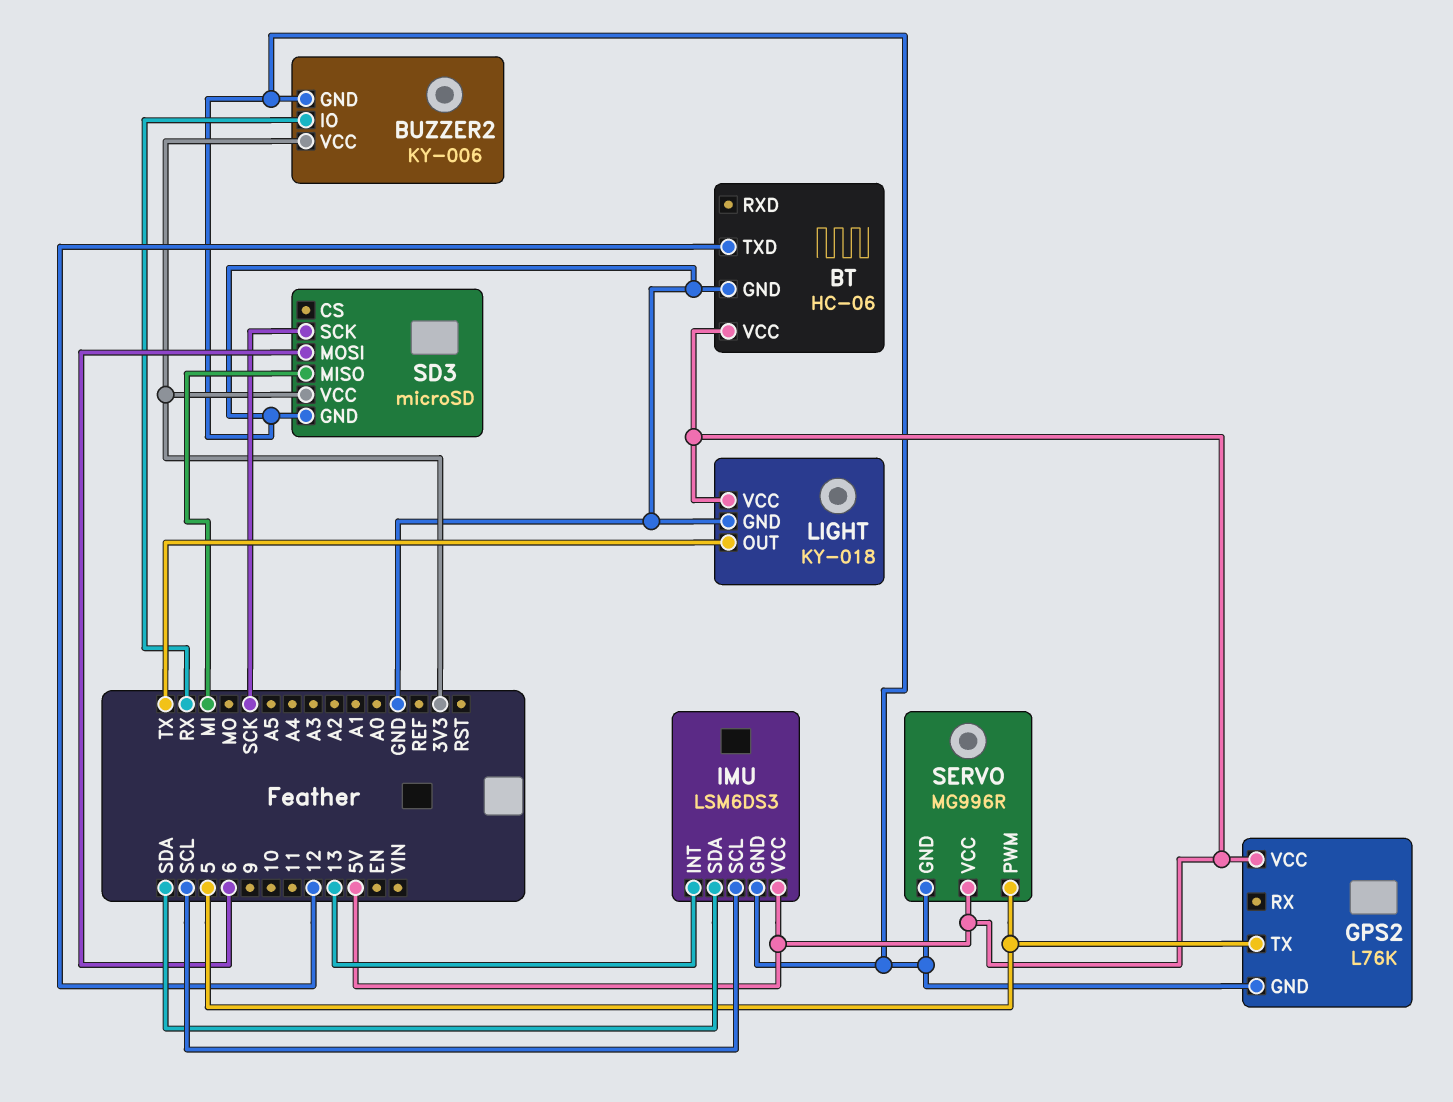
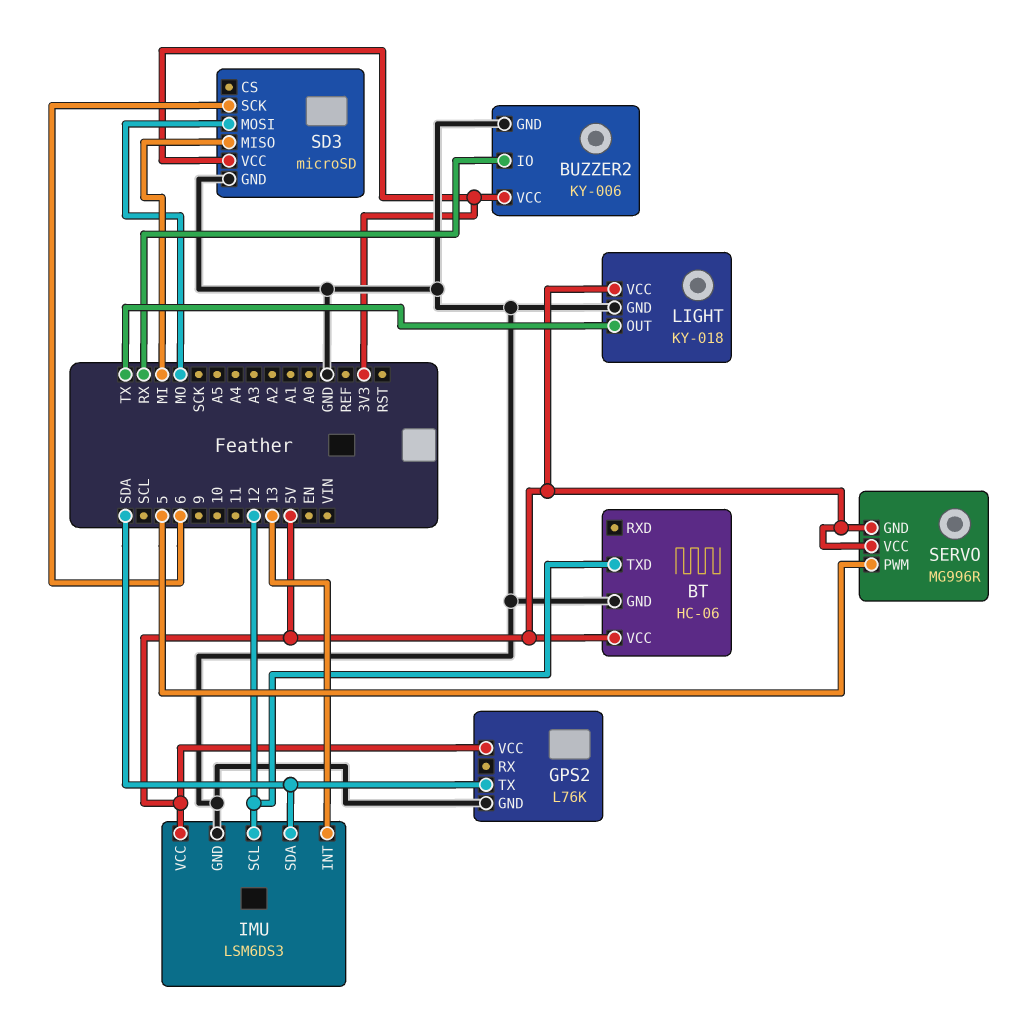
GPS2 pin TX: 5 -> SDA
IMU pin SCL: SCL -> 12
SD3 pin MOSI: 6 -> MO
SD3 pin SCK: SCK -> 6
SERVO pin GND: GND -> 5V

